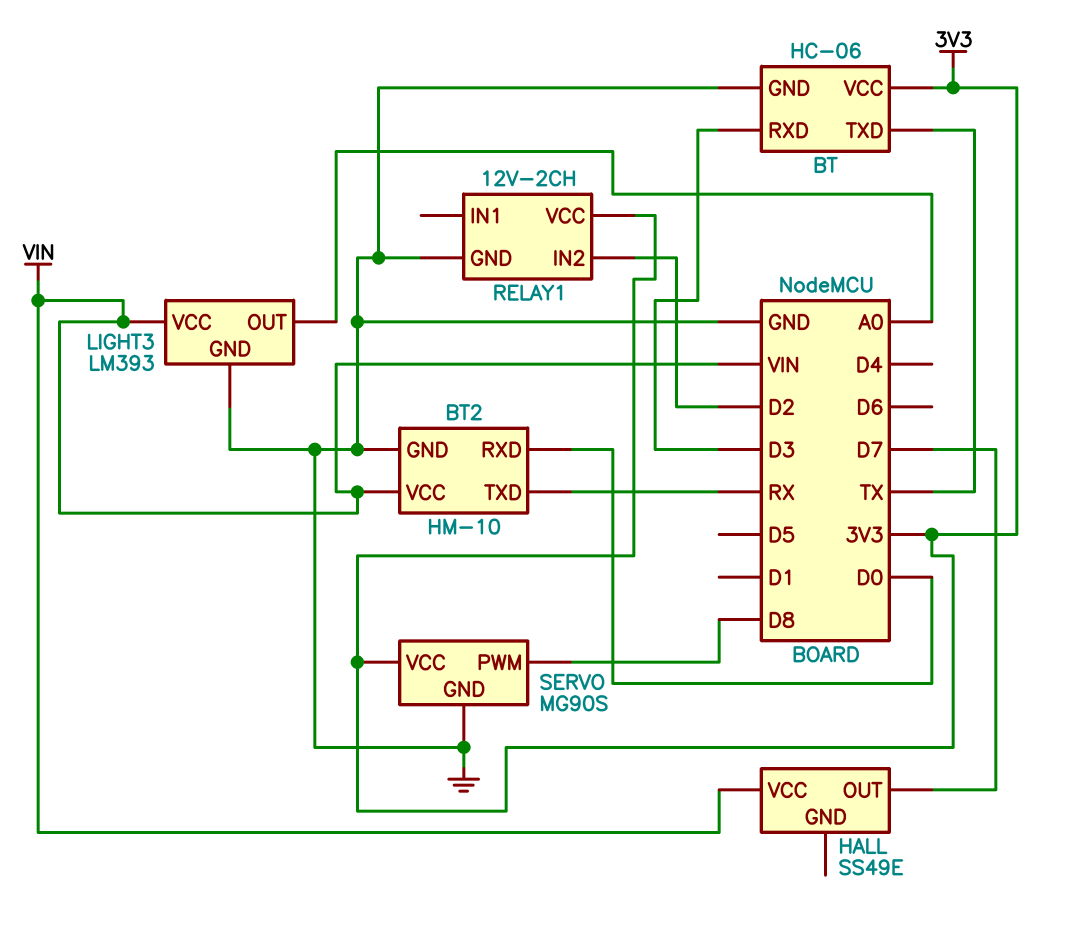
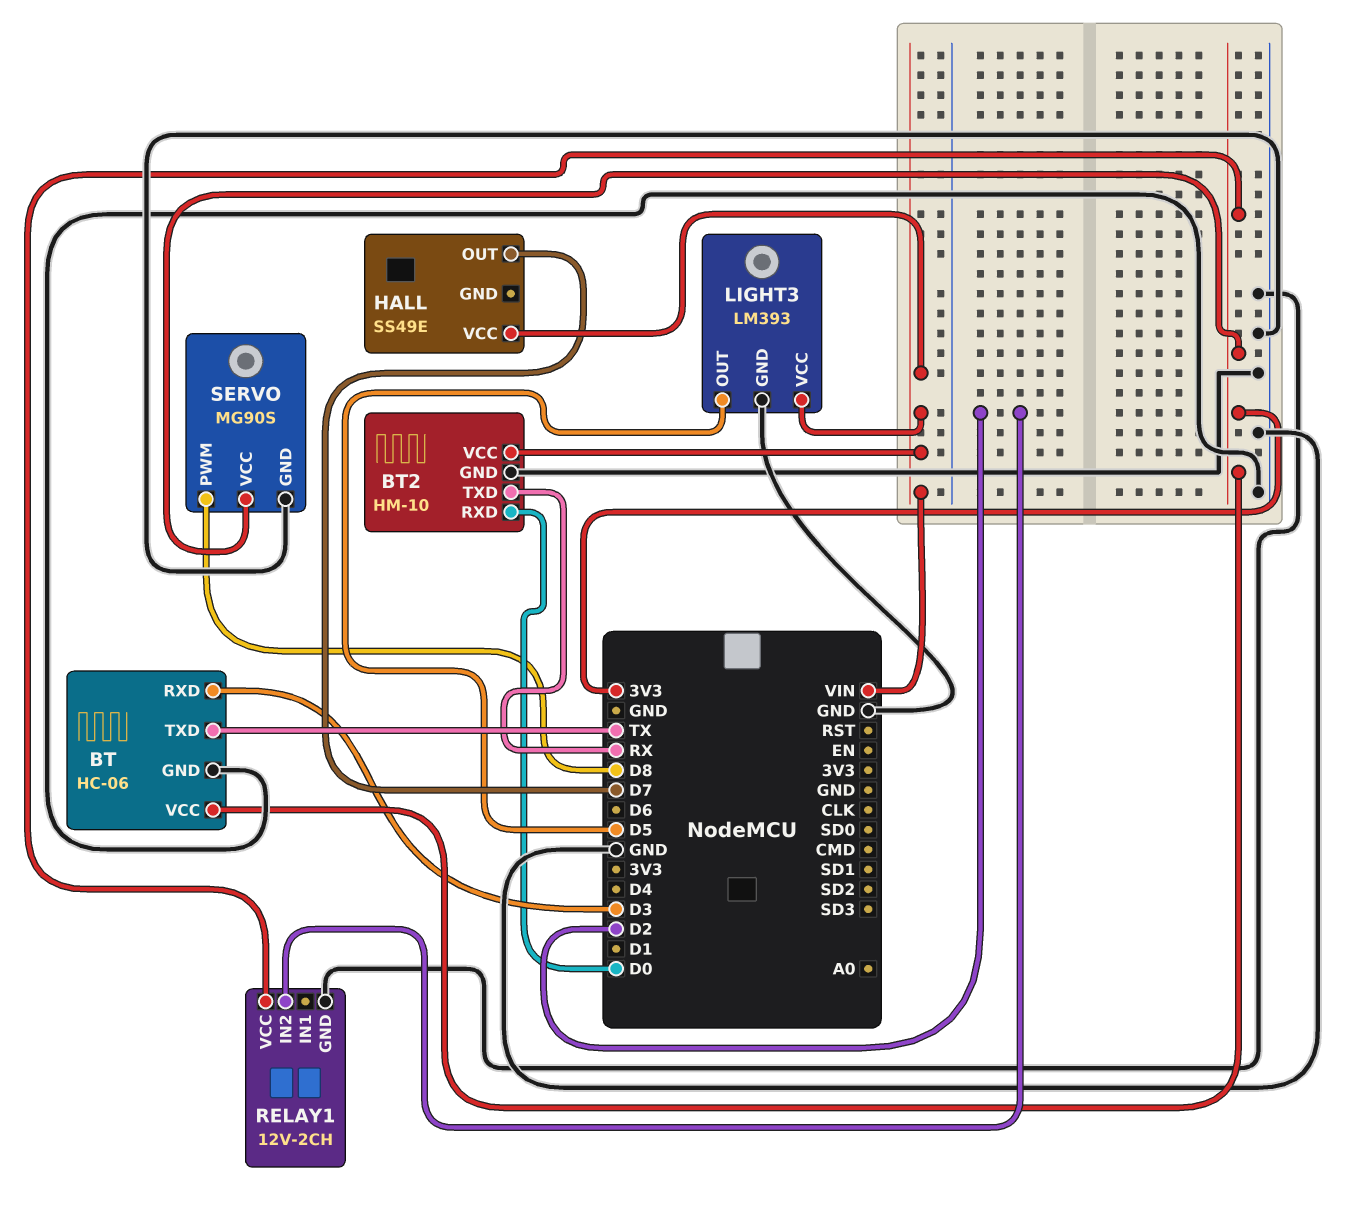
LIGHT3 pin OUT: A0 -> D5

